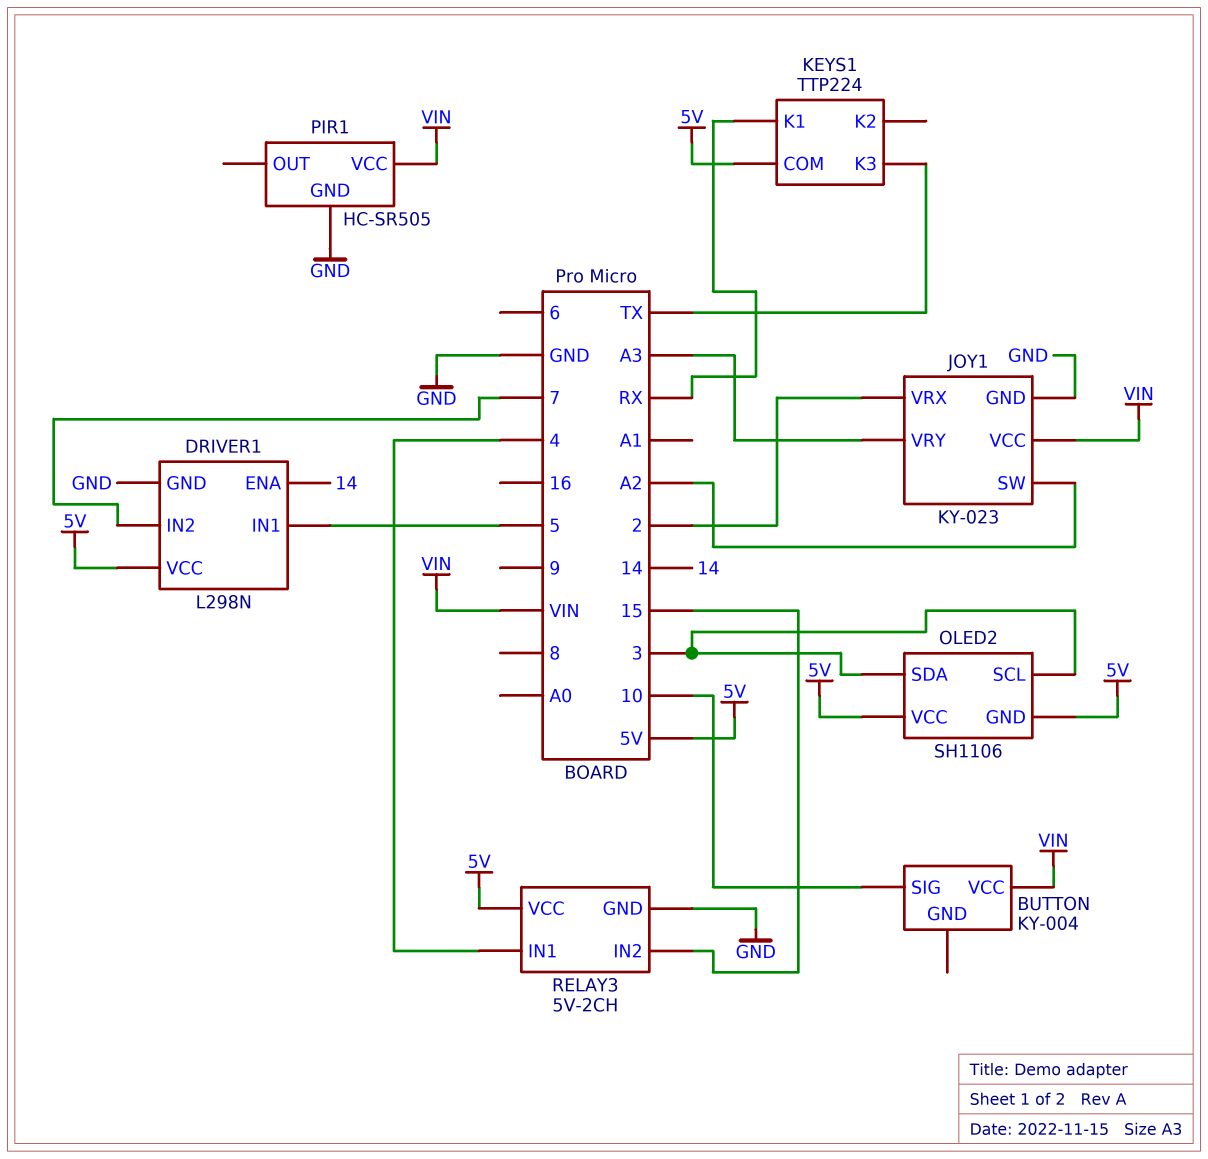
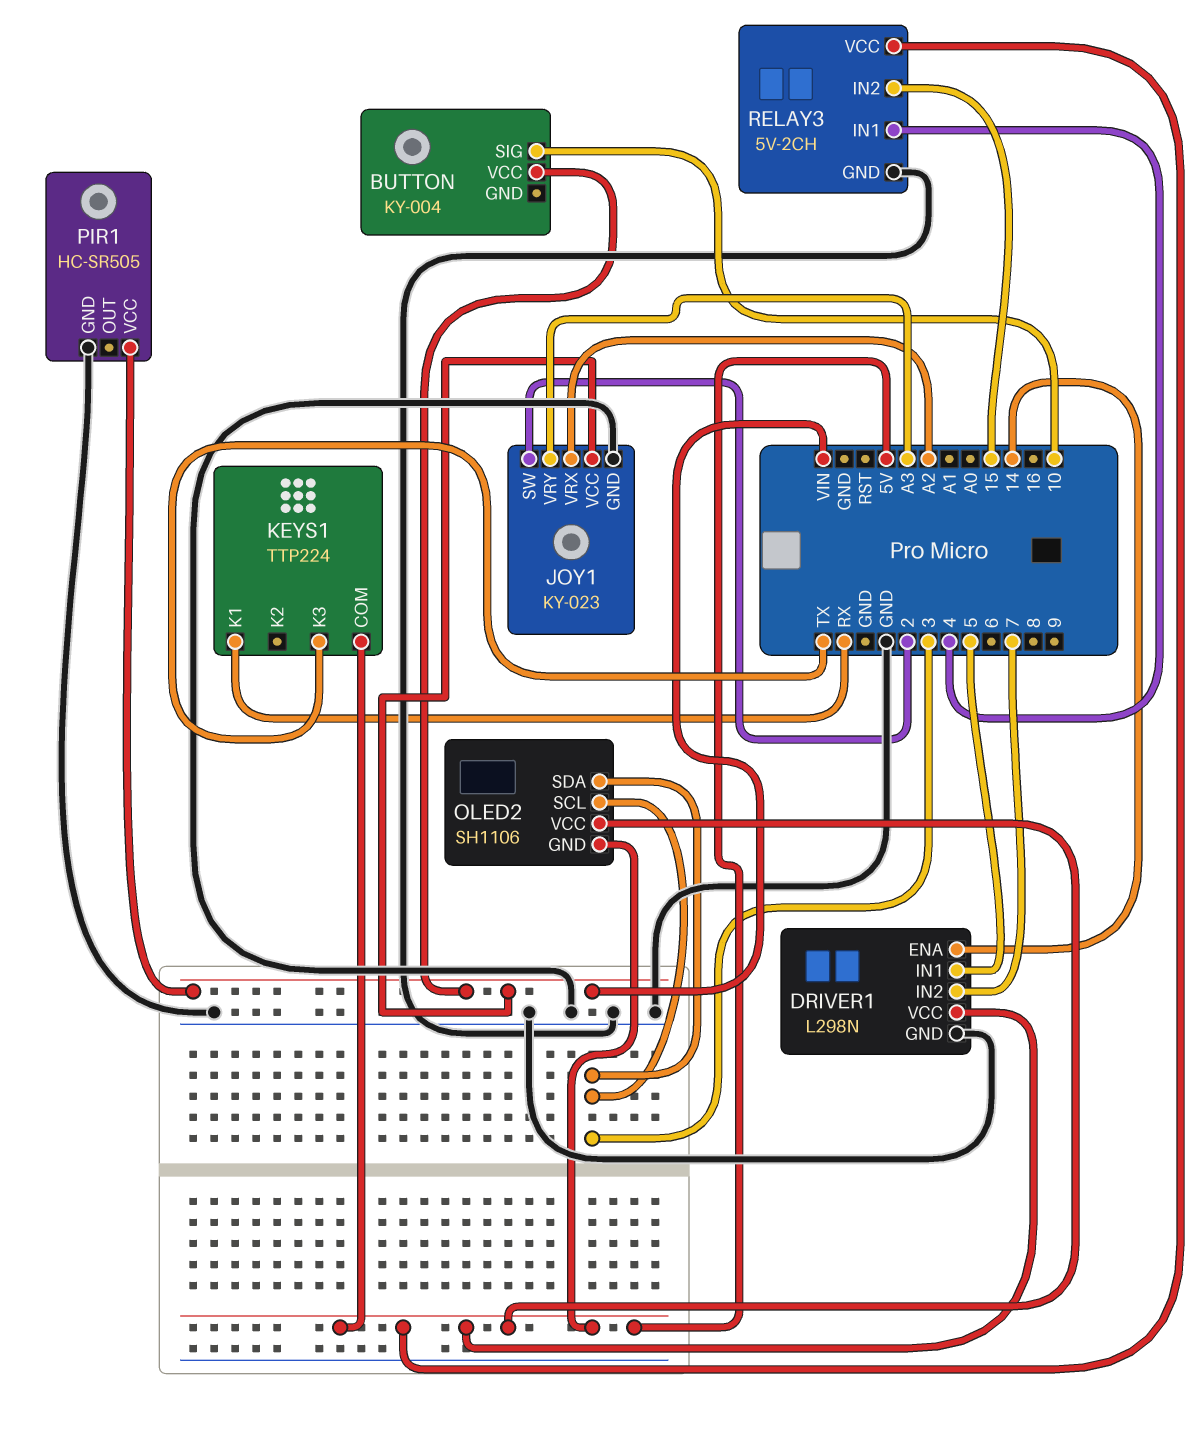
JOY1 pin SW: A2 -> 2
JOY1 pin VRX: 2 -> A2

